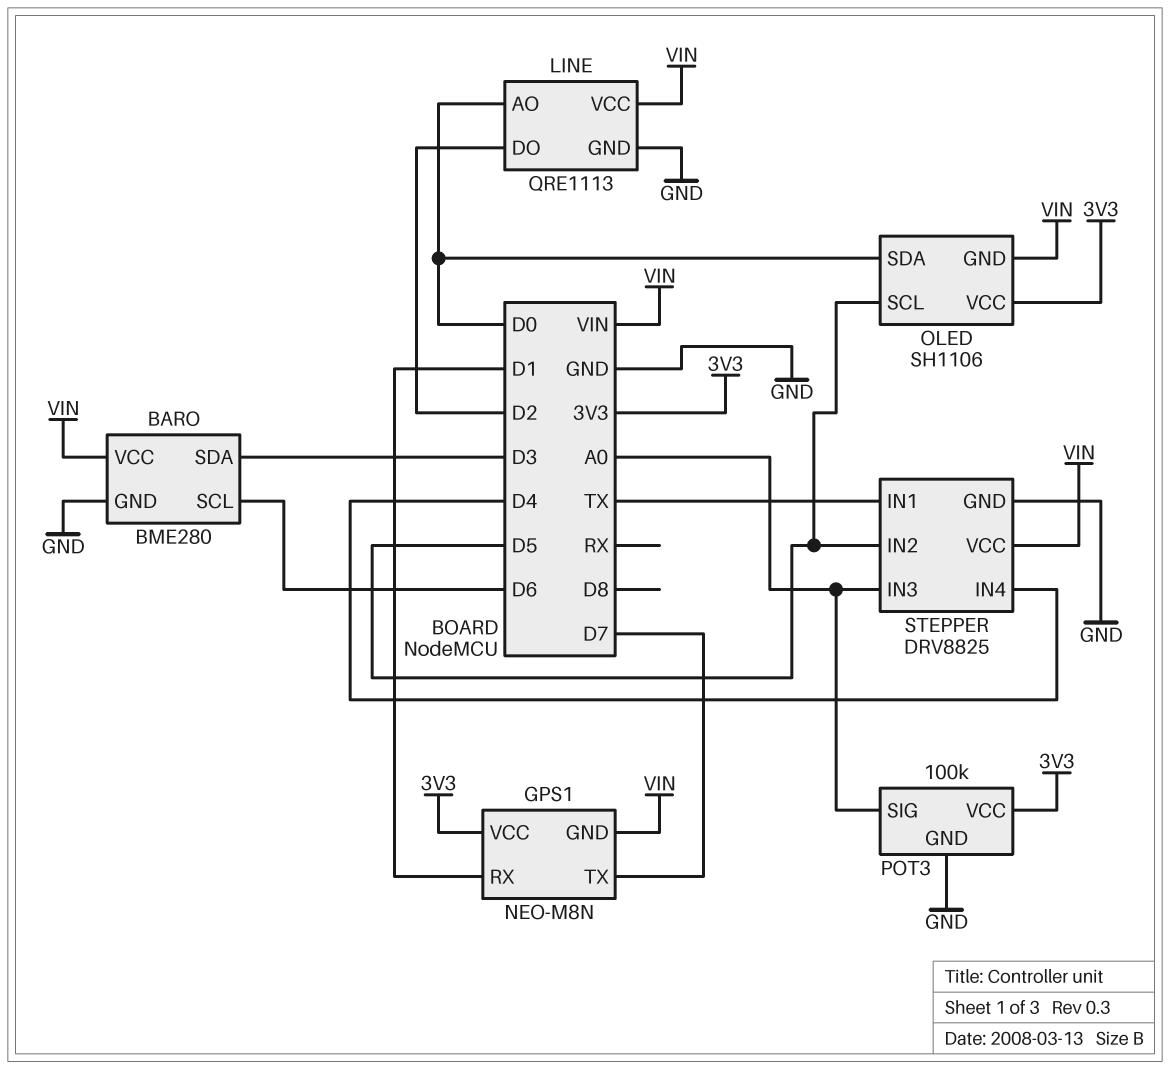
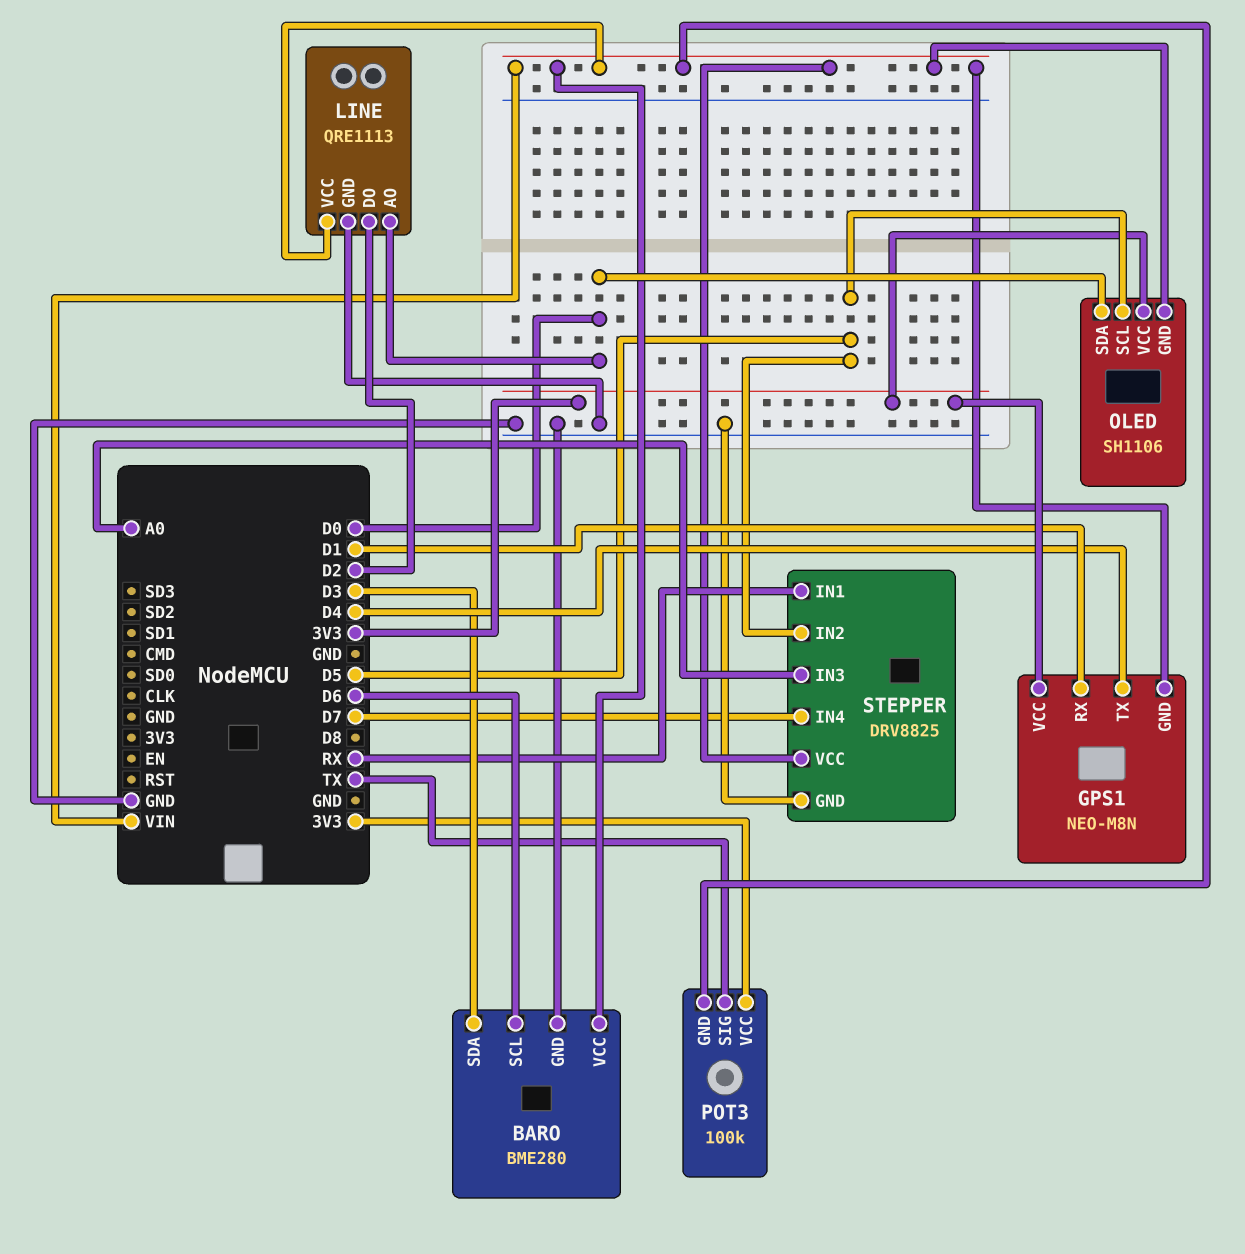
GPS1 pin TX: D7 -> D4
POT3 pin GND: GND -> VIN
POT3 pin SIG: A0 -> TX
STEPPER pin IN1: TX -> RX
STEPPER pin IN4: D4 -> D7

